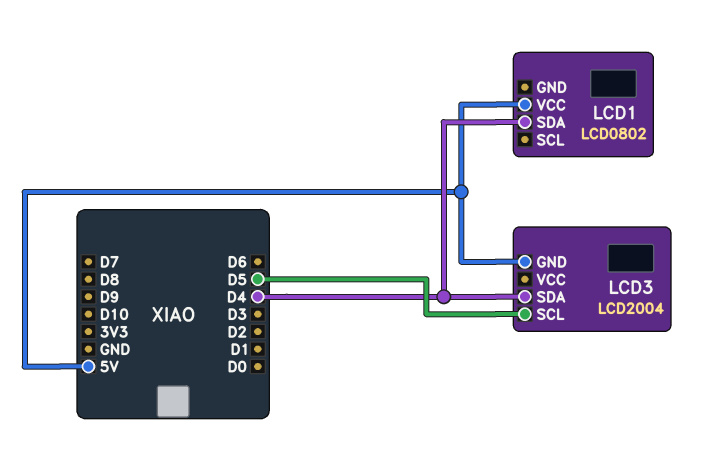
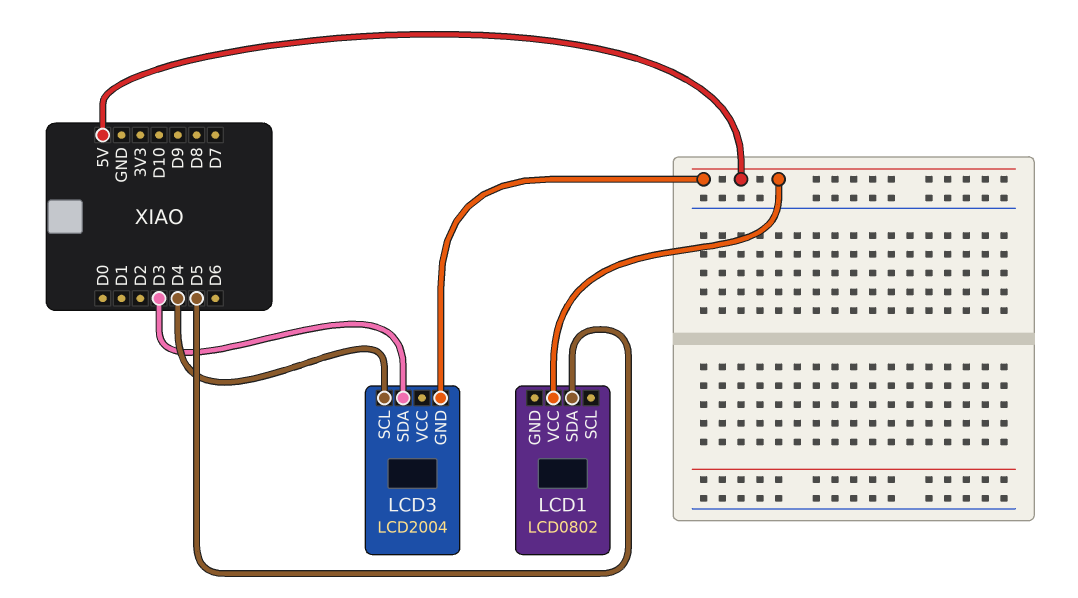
LCD1 pin SDA: D4 -> D5
LCD3 pin SCL: D5 -> D4
LCD3 pin SDA: D4 -> D3

